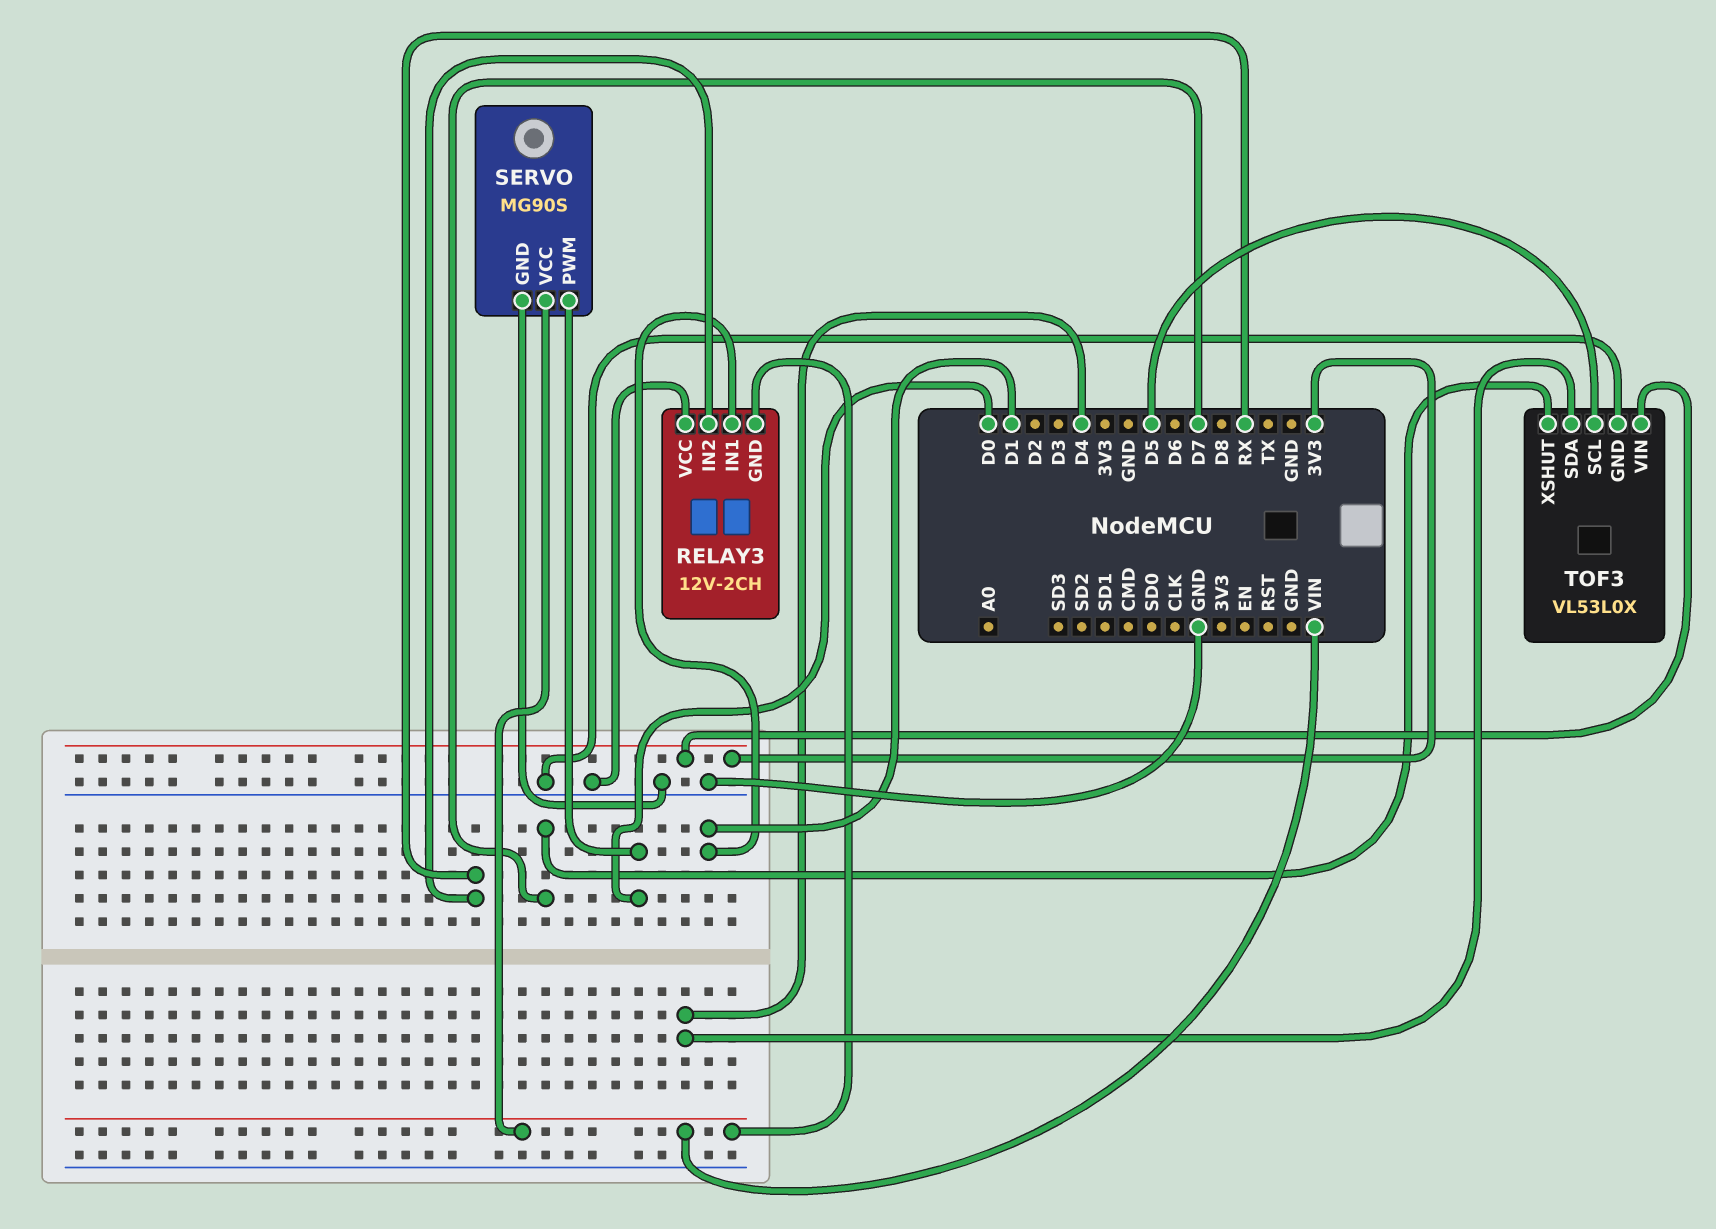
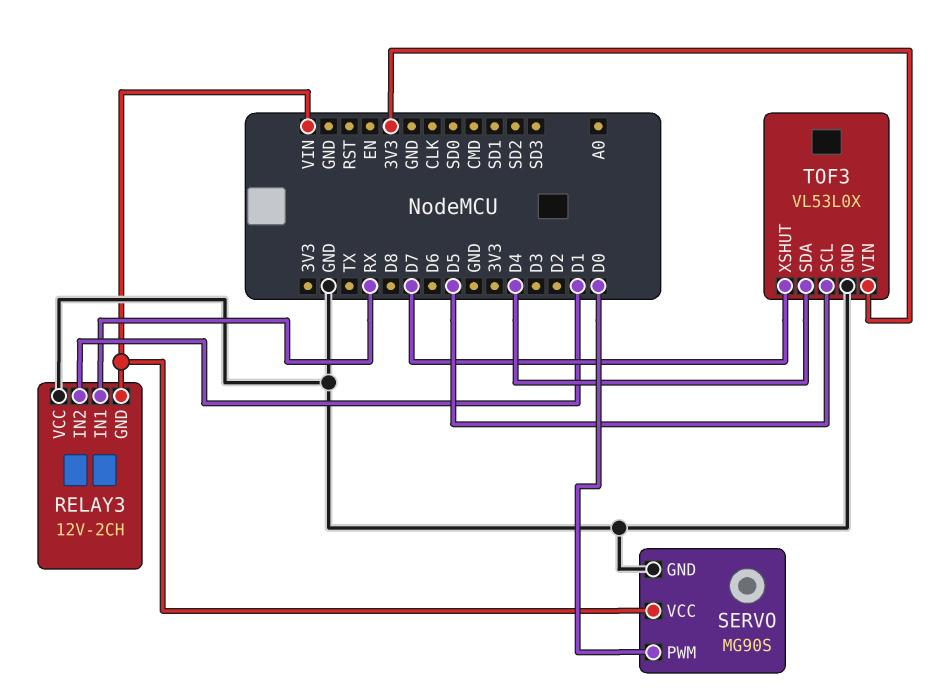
RELAY3 pin IN1: D1 -> RX
RELAY3 pin IN2: RX -> D1

